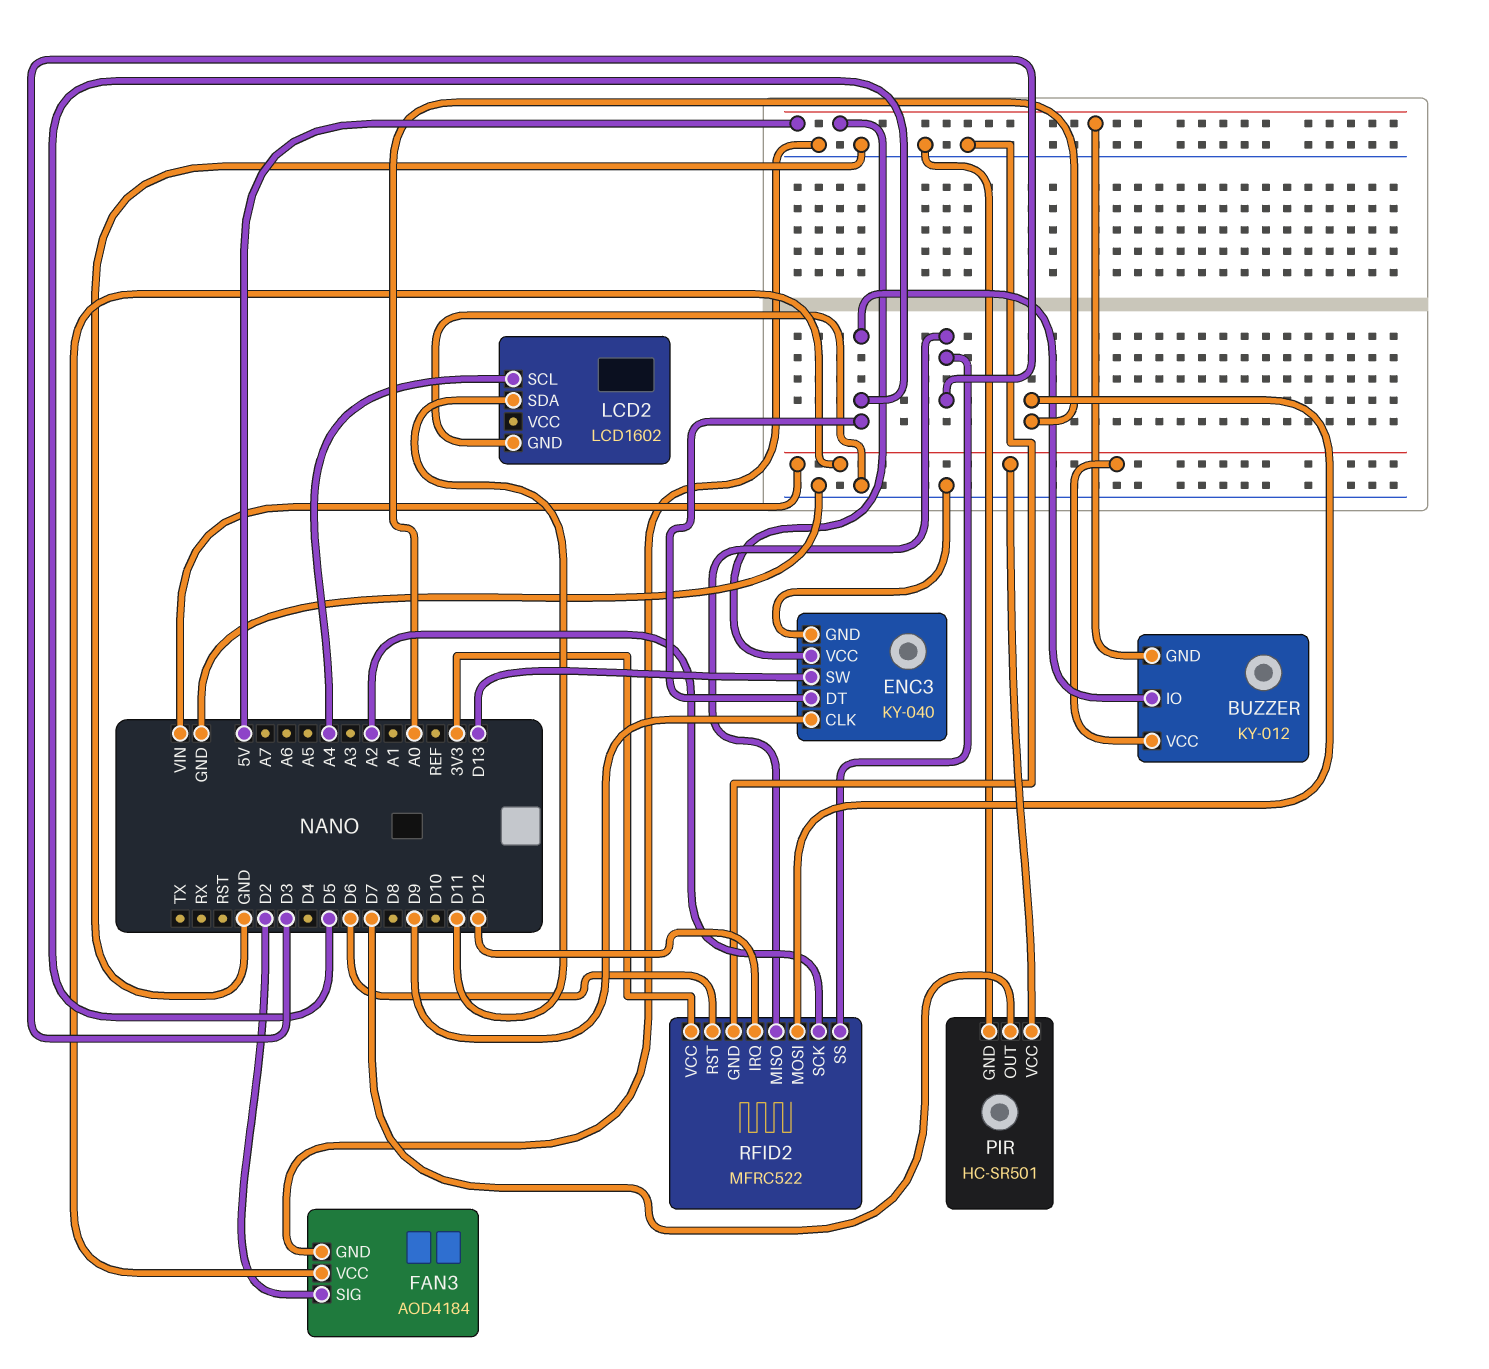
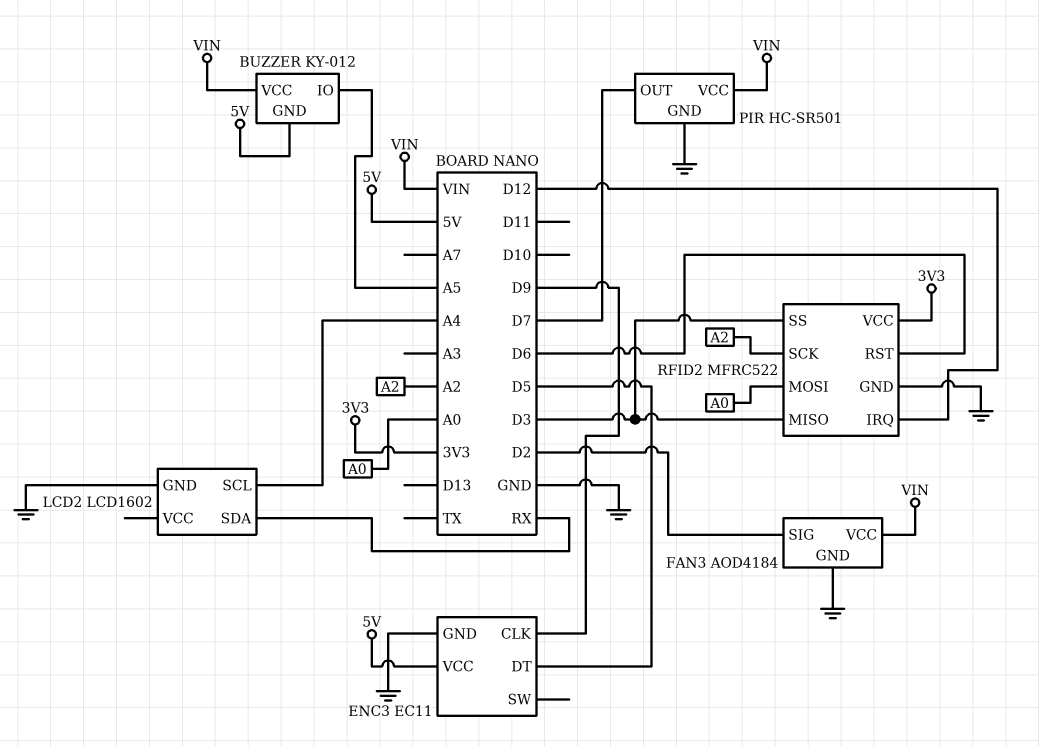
BUZZER pin IO: D5 -> A5
ENC3: KY-040 -> EC11
ENC3 pin SW: D13 -> none
LCD2 pin SDA: D11 -> RX

